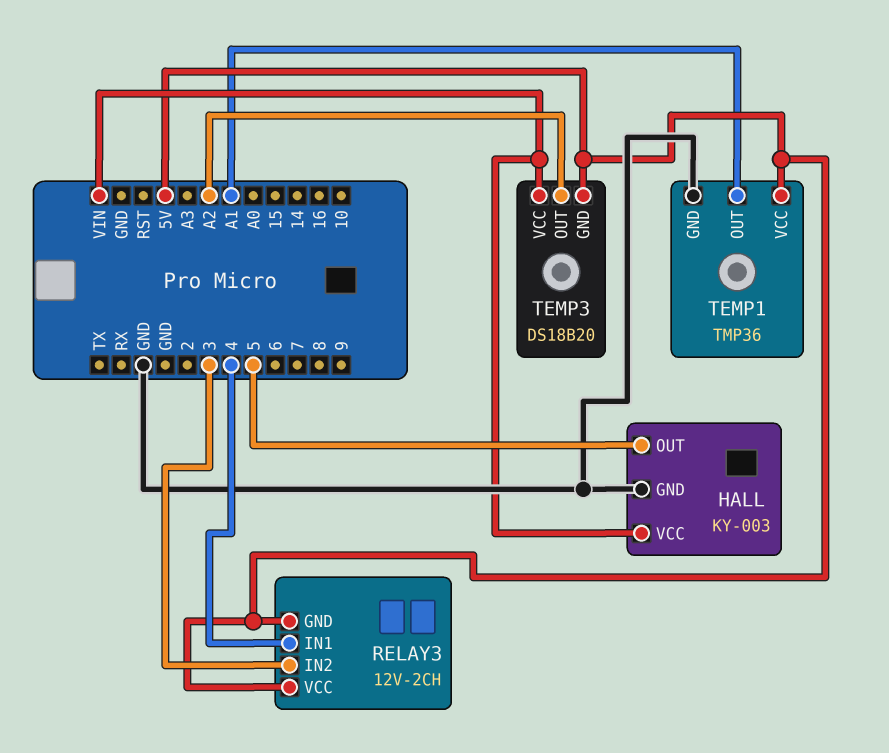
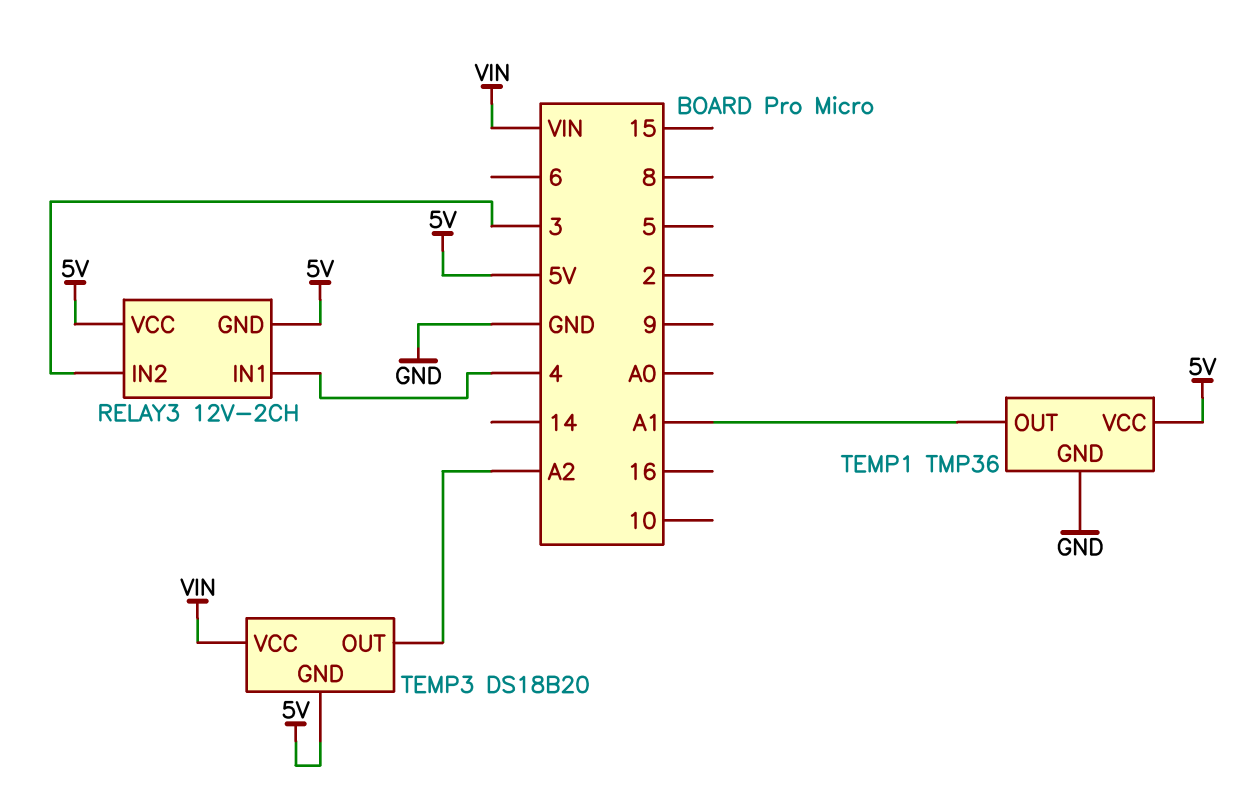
HALL: KY-003 -> none
HALL pin GND: GND -> none
HALL pin OUT: 5 -> none
HALL pin VCC: VIN -> none

